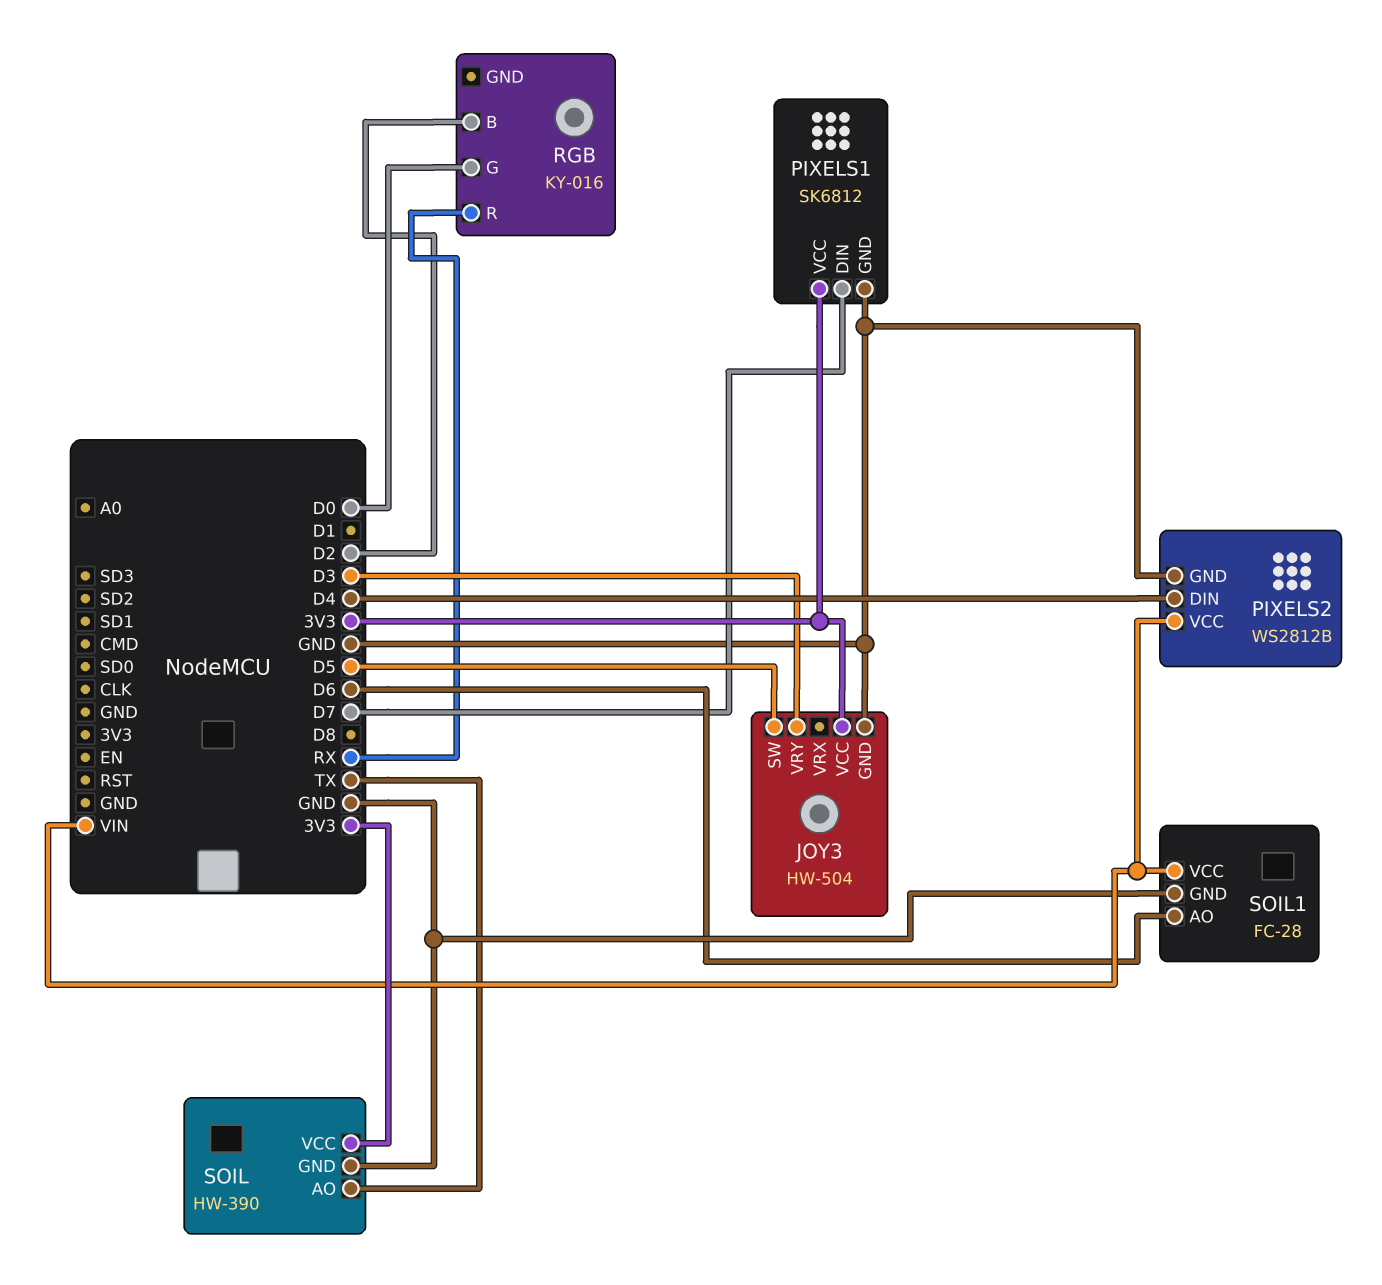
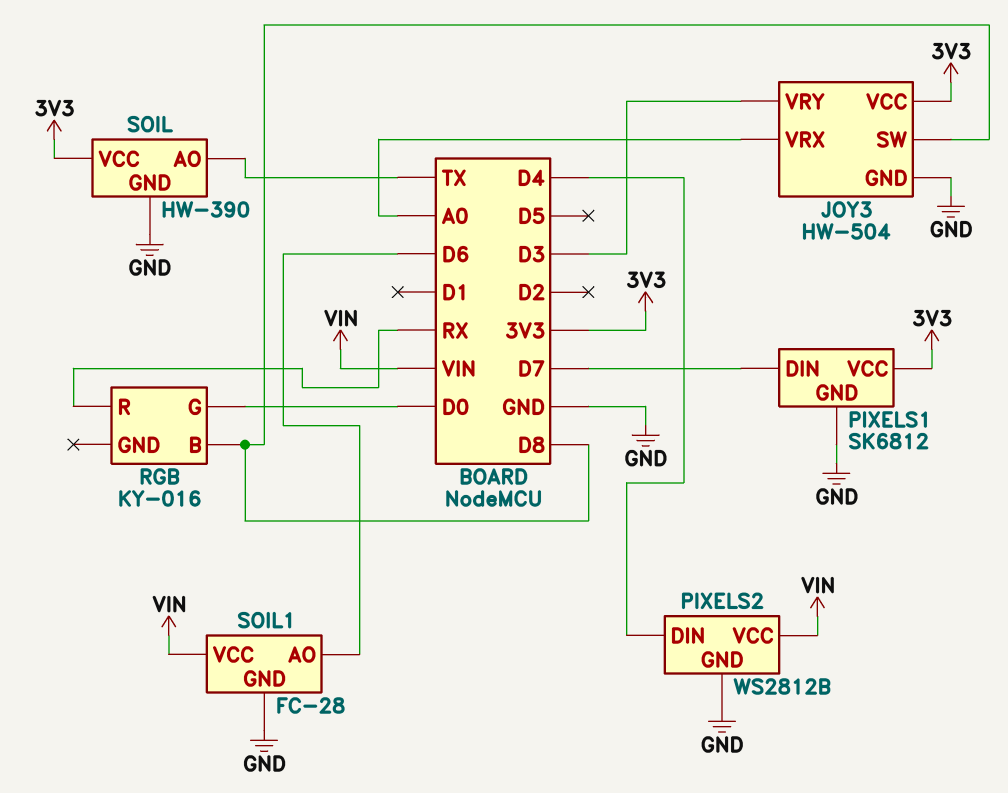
JOY3 pin SW: D5 -> D8
JOY3 pin VRX: none -> A0
RGB pin B: D2 -> D8

